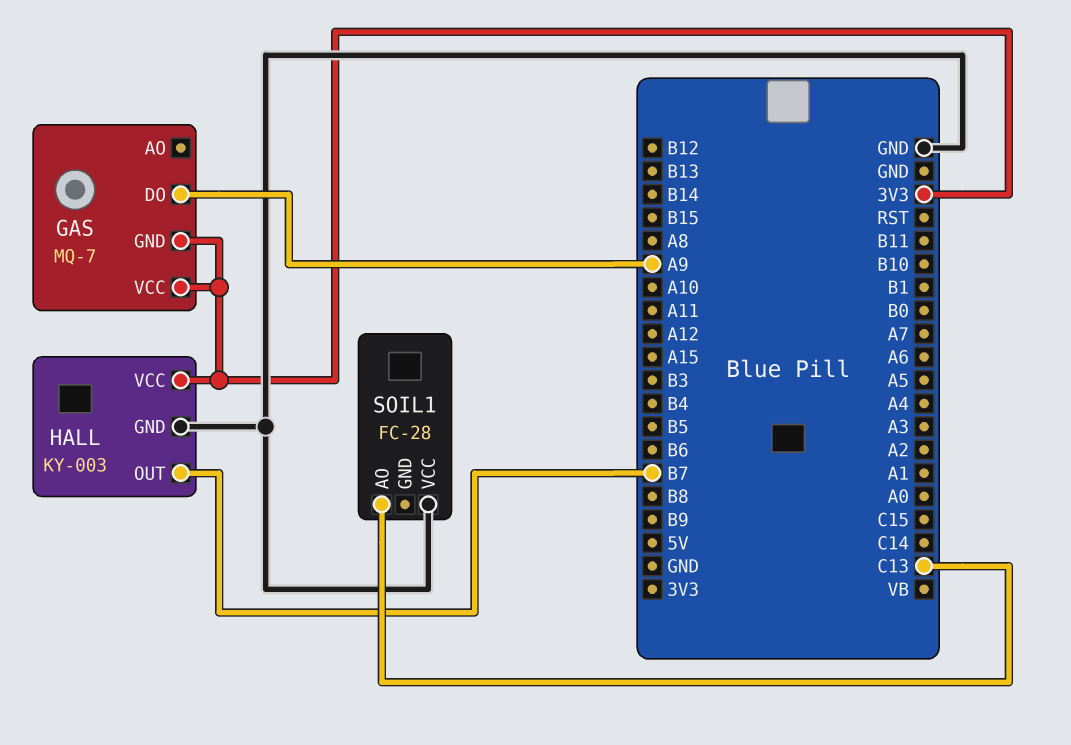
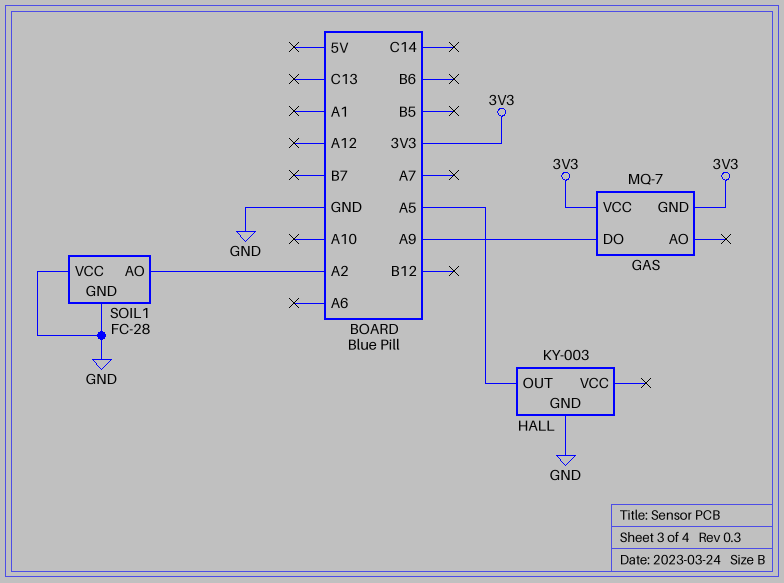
HALL pin OUT: B7 -> A5
HALL pin VCC: 3V3 -> none
SOIL1 pin AO: C13 -> A2
SOIL1 pin GND: none -> GND

